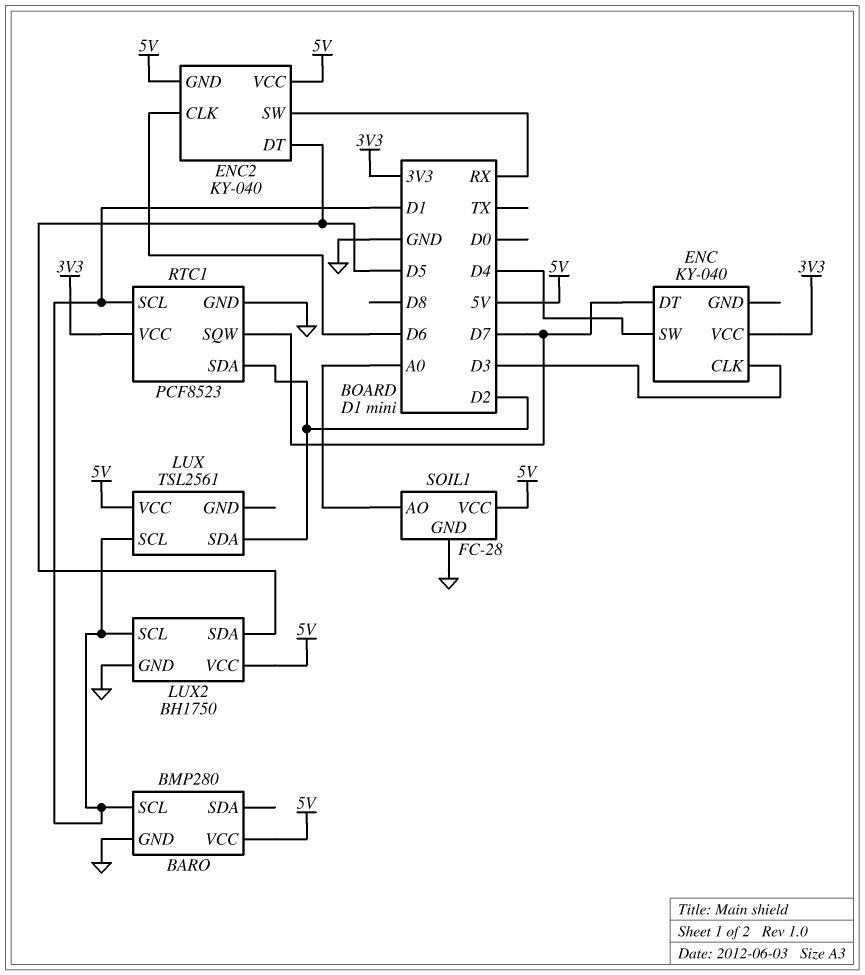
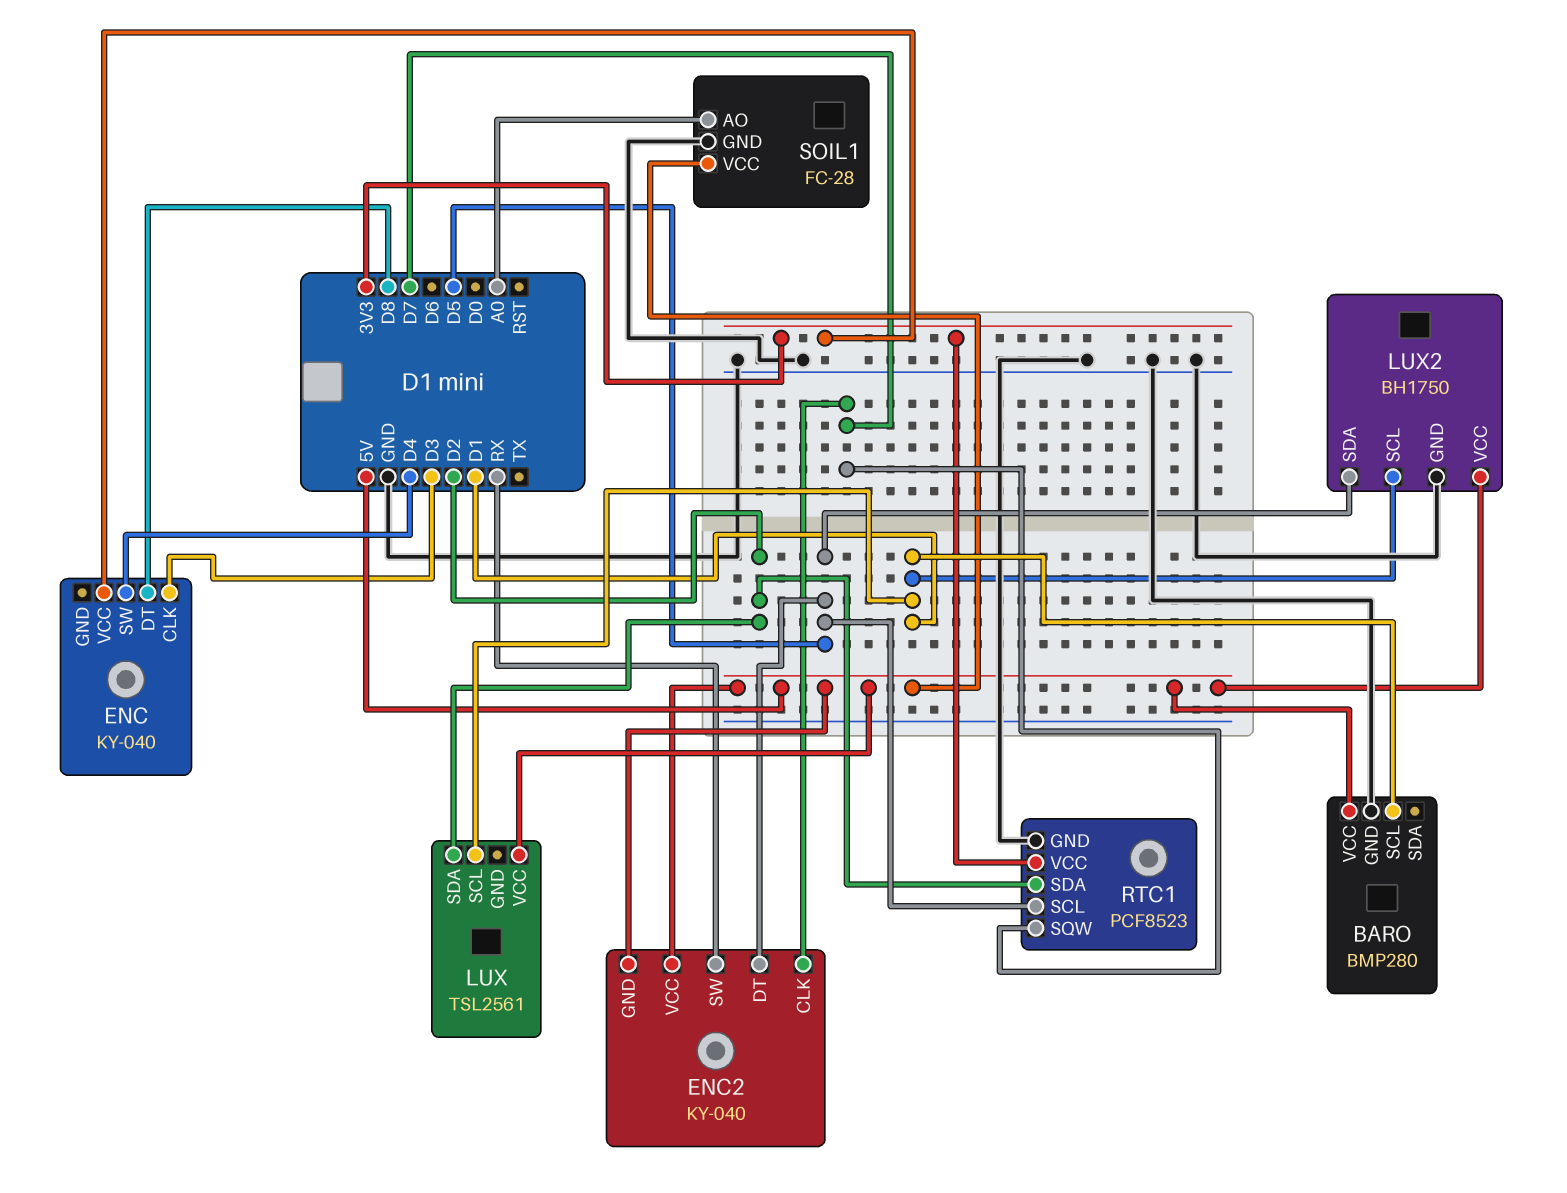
ENC pin DT: D7 -> D8
ENC2 pin CLK: D6 -> D7
RTC1 pin SCL: D1 -> D5

